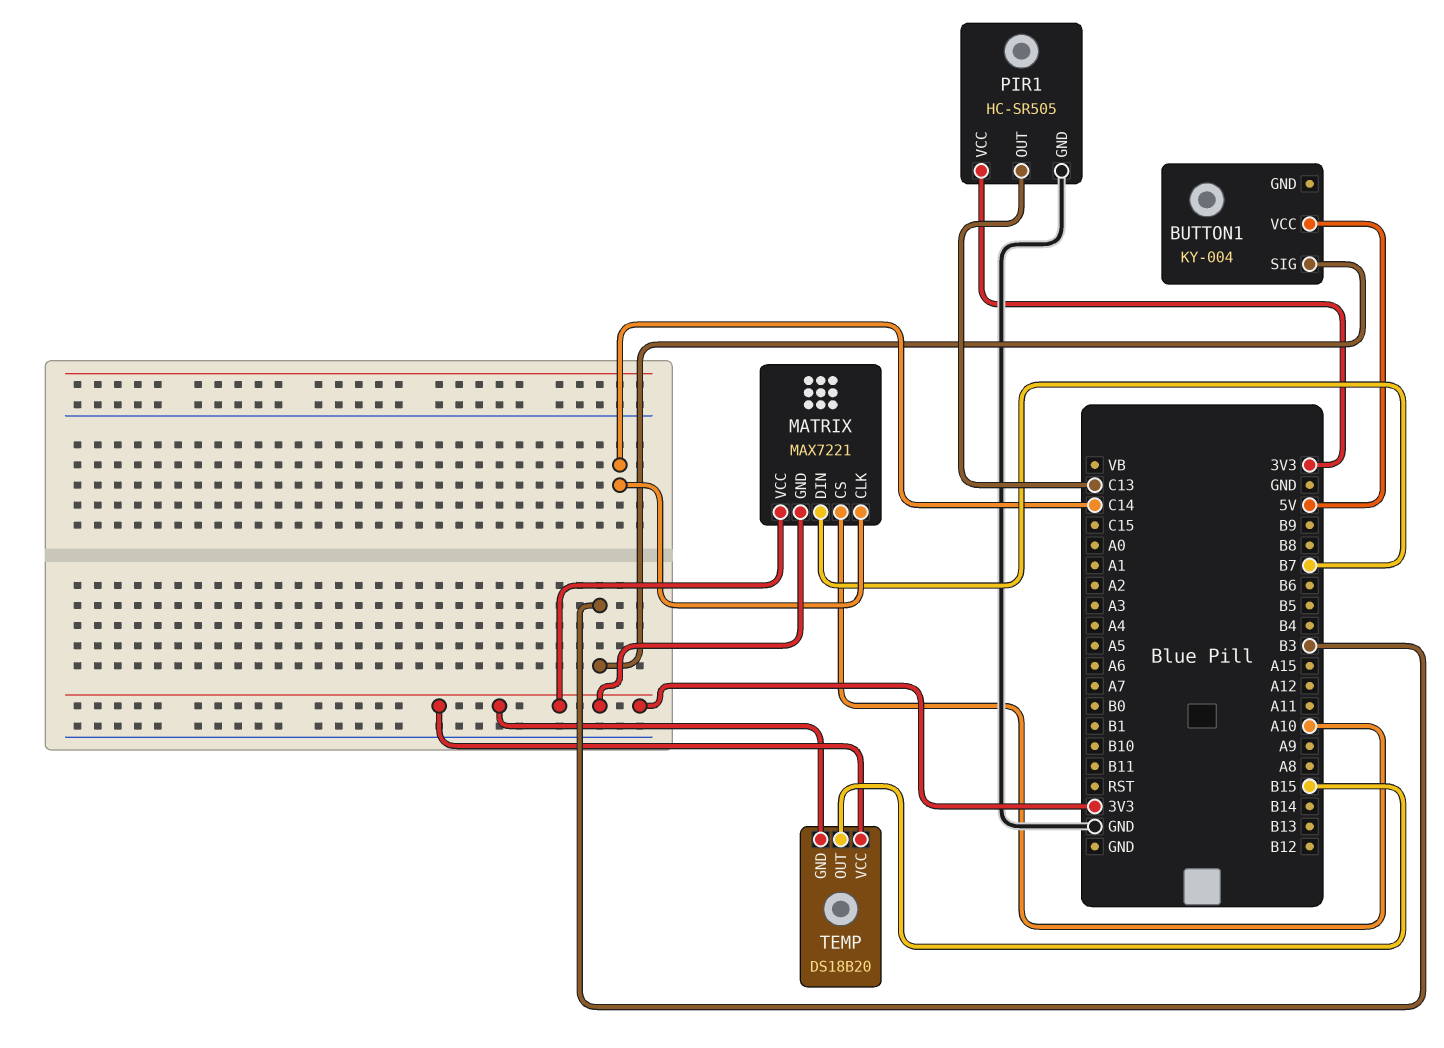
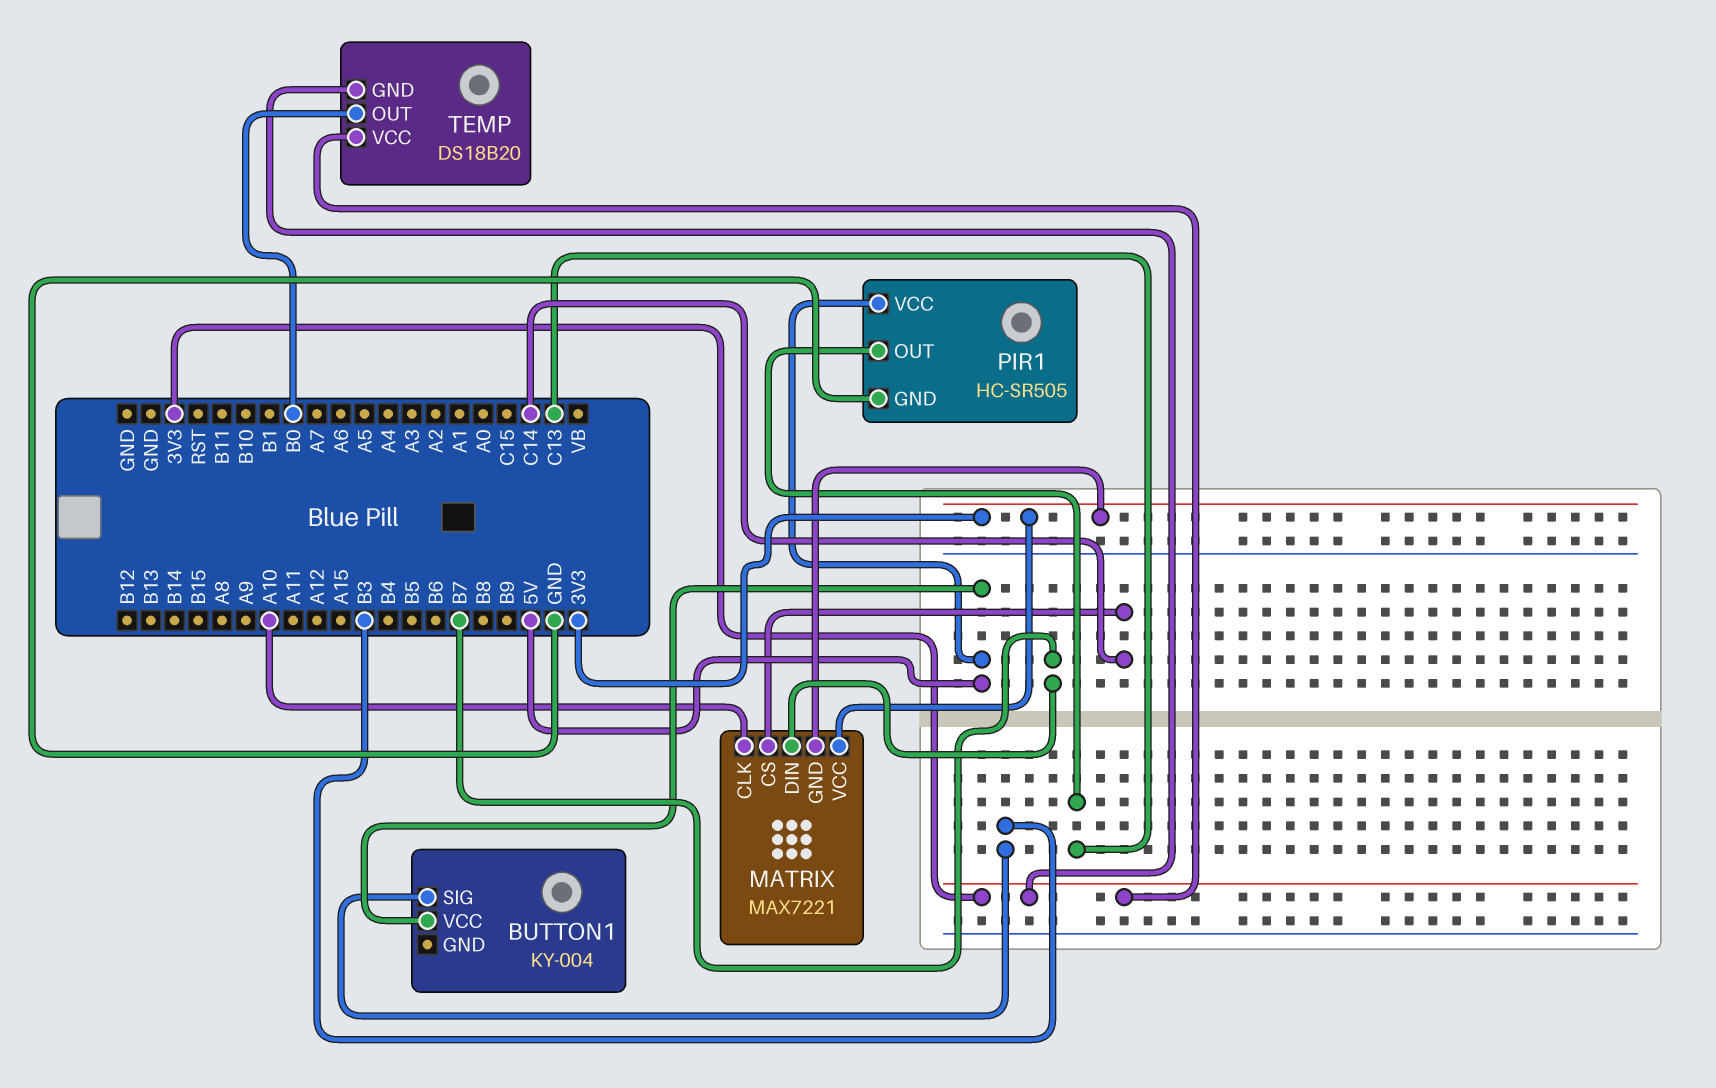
MATRIX pin CLK: C14 -> A10
MATRIX pin CS: A10 -> C14
PIR1 pin VCC: 3V3 -> 5V
TEMP pin OUT: B15 -> B0

